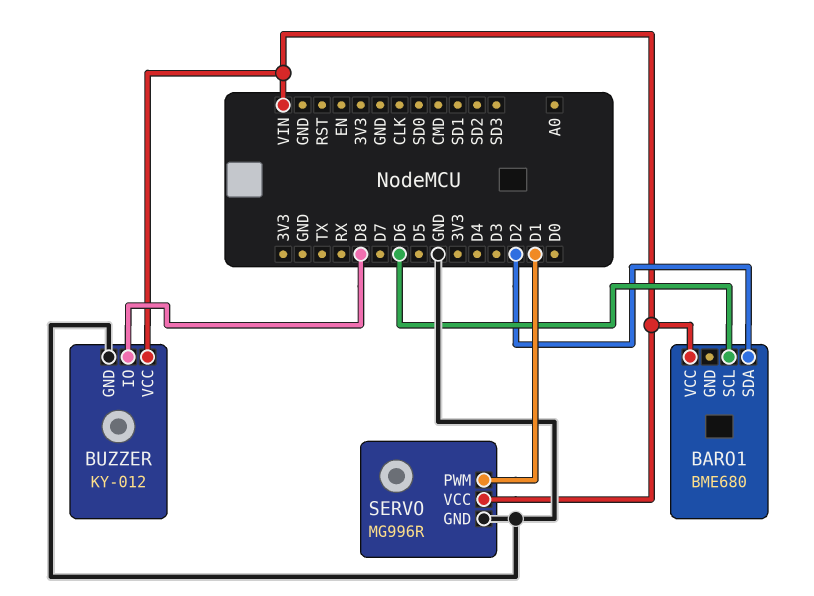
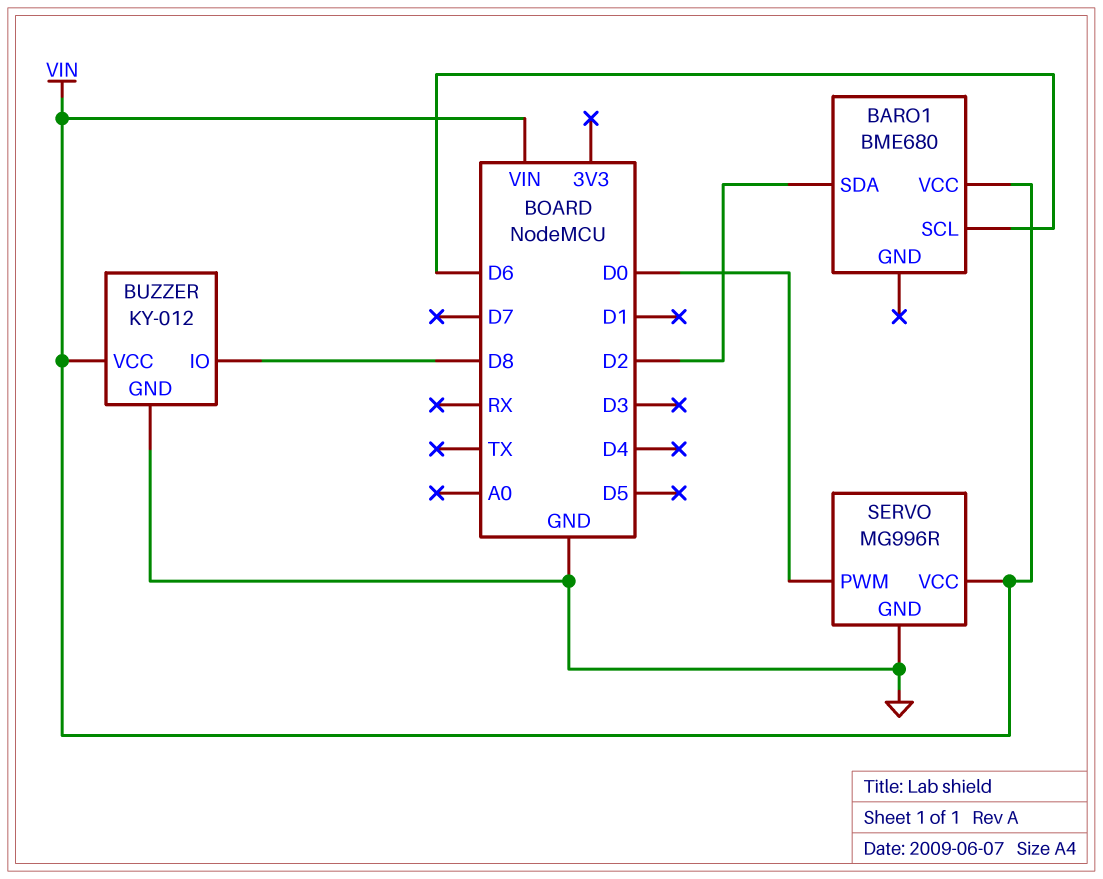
SERVO pin PWM: D1 -> D0

